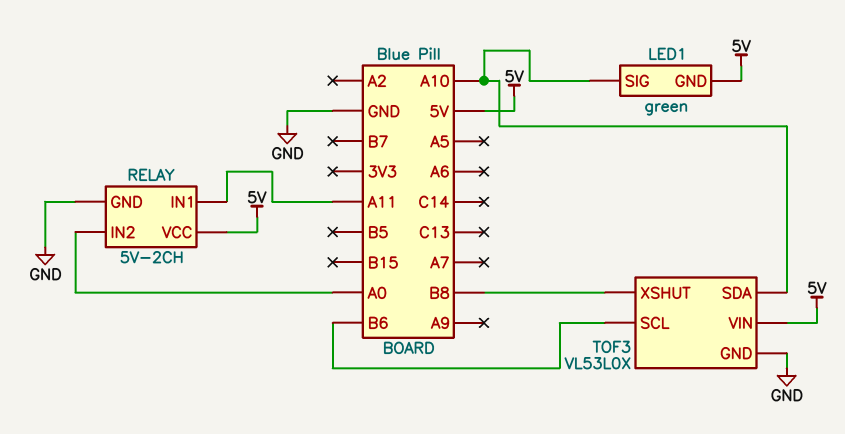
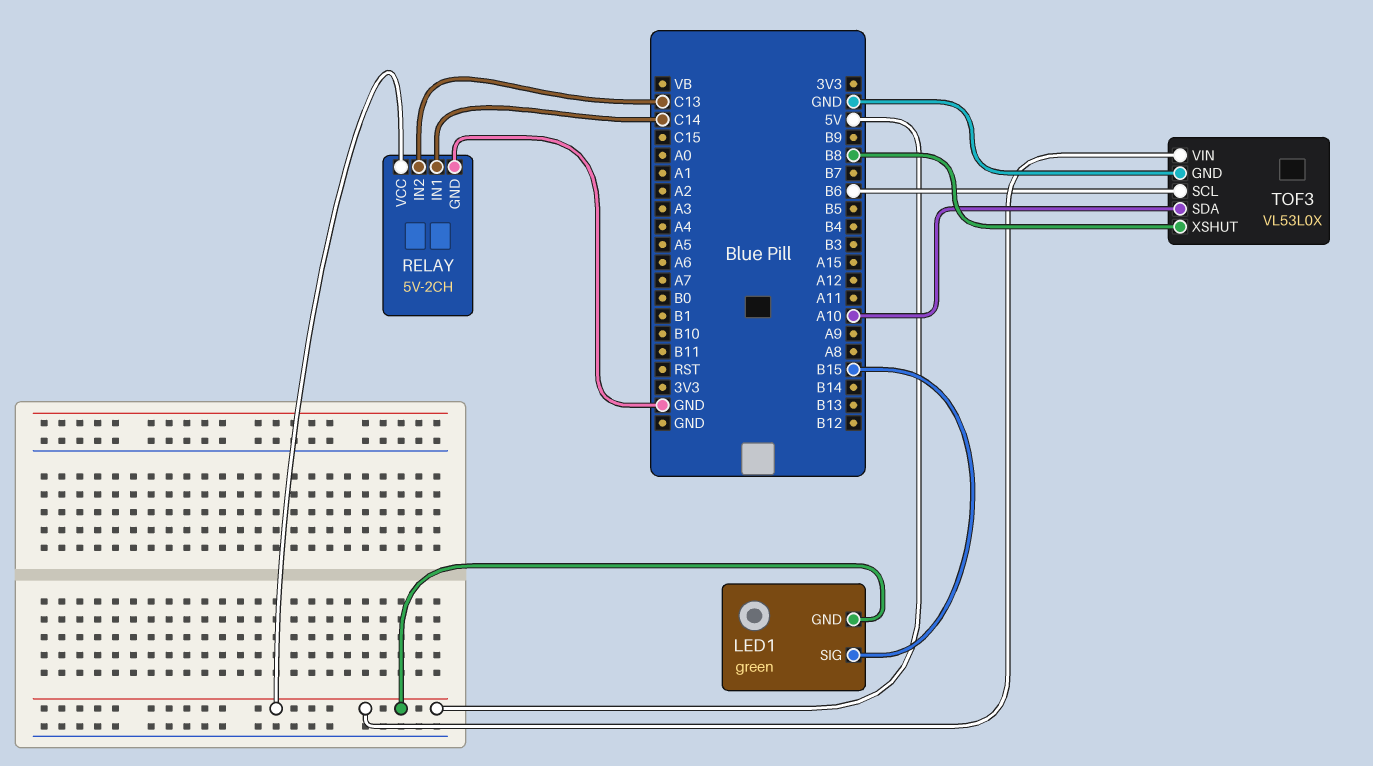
LED1 pin SIG: A10 -> B15
RELAY pin IN1: A11 -> C14
RELAY pin IN2: A0 -> C13

